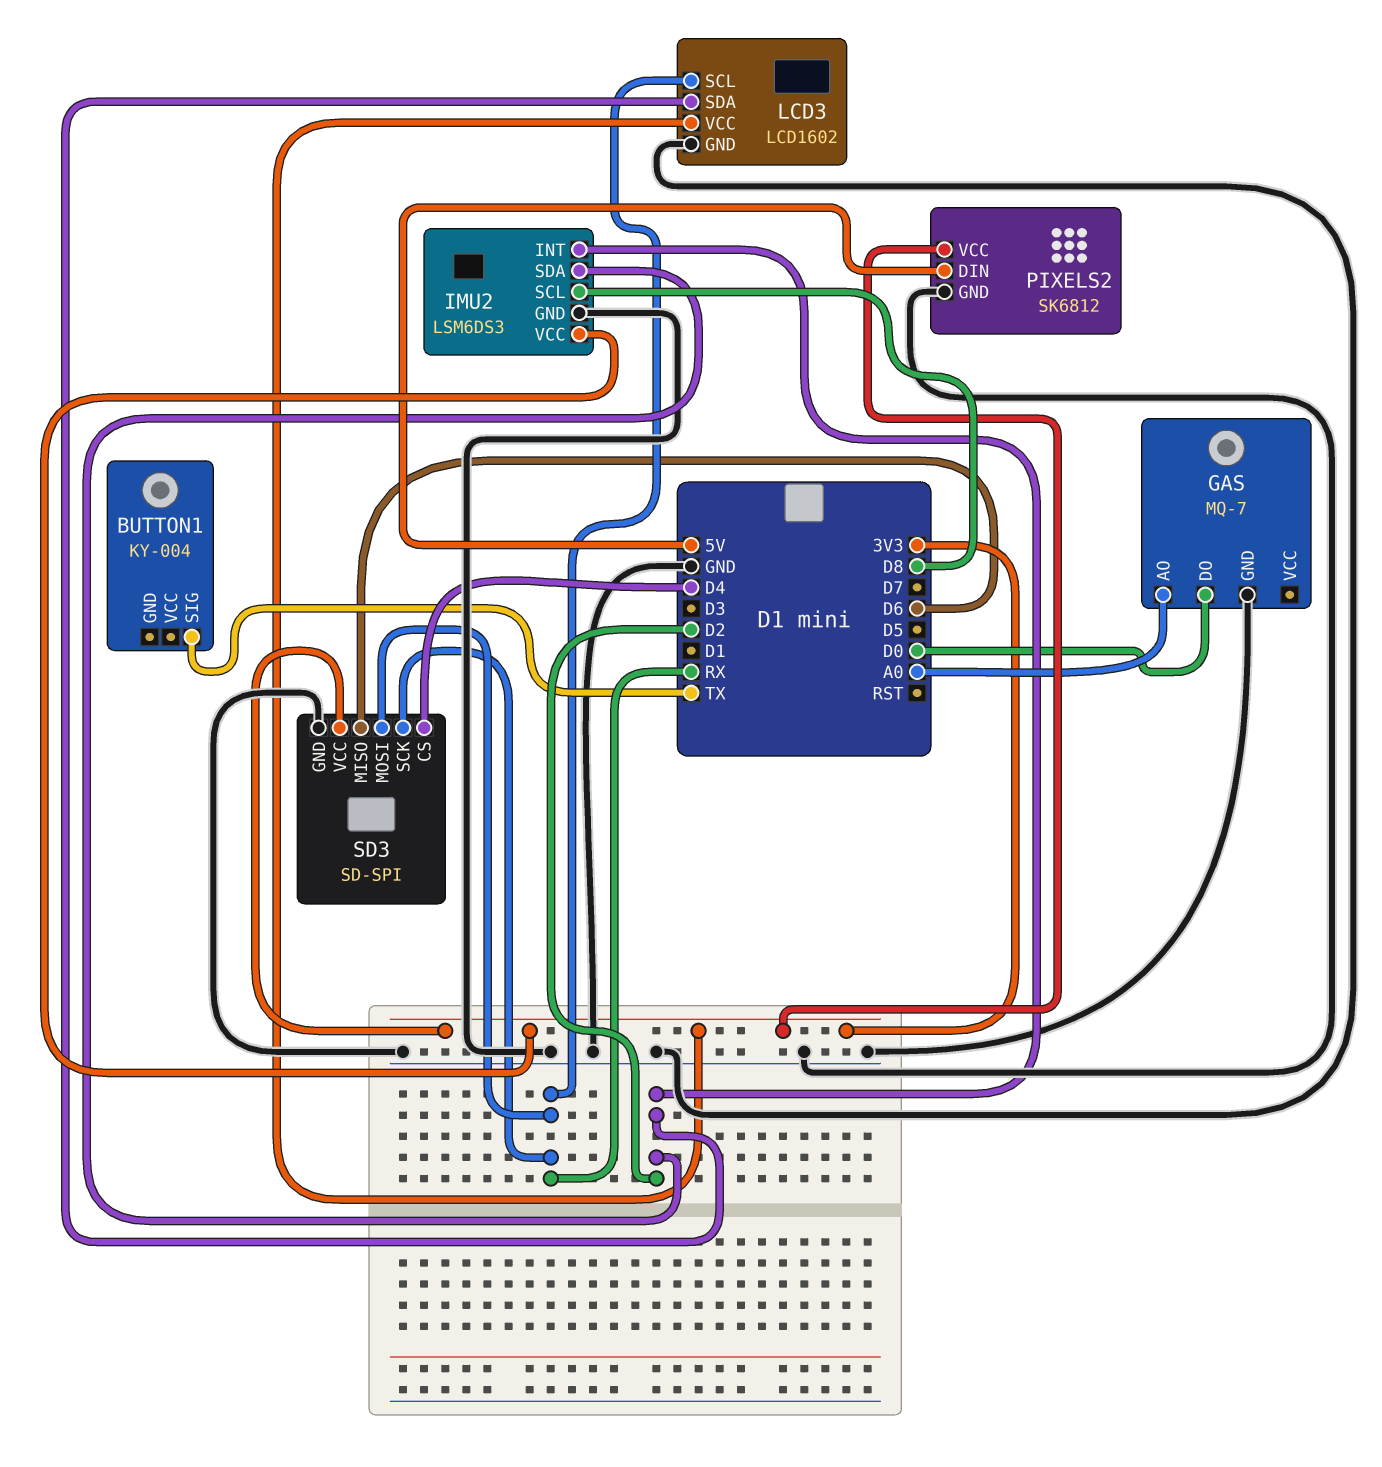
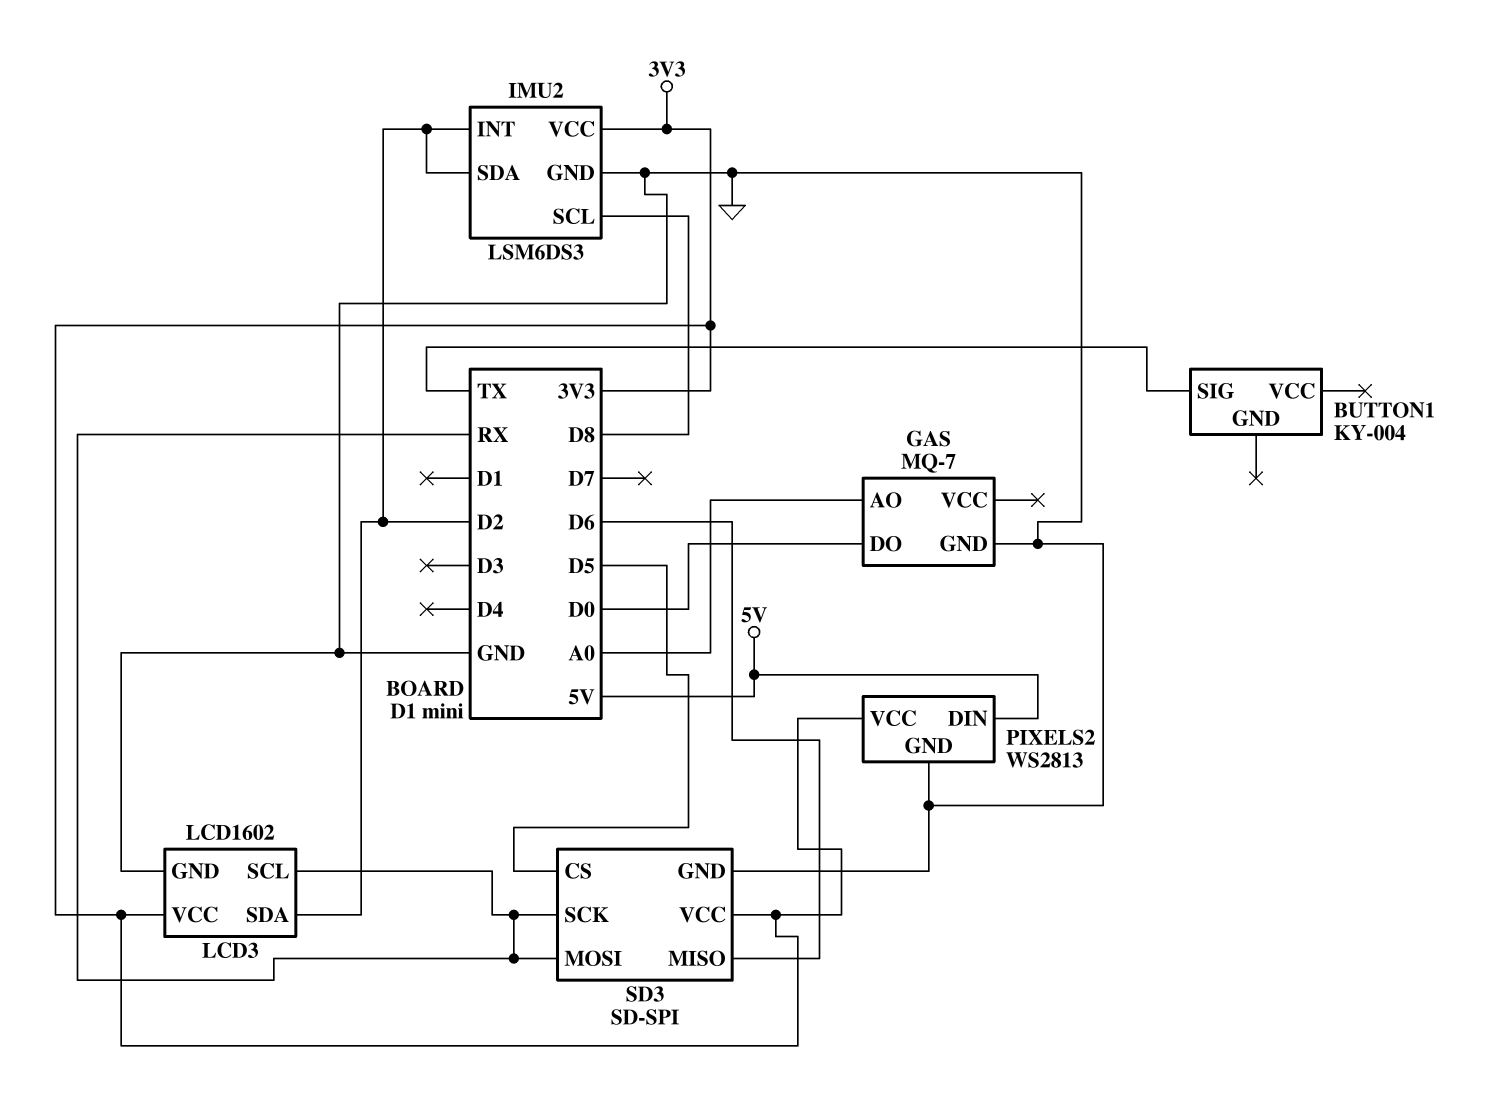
PIXELS2: SK6812 -> WS2813
SD3 pin CS: D4 -> D5

